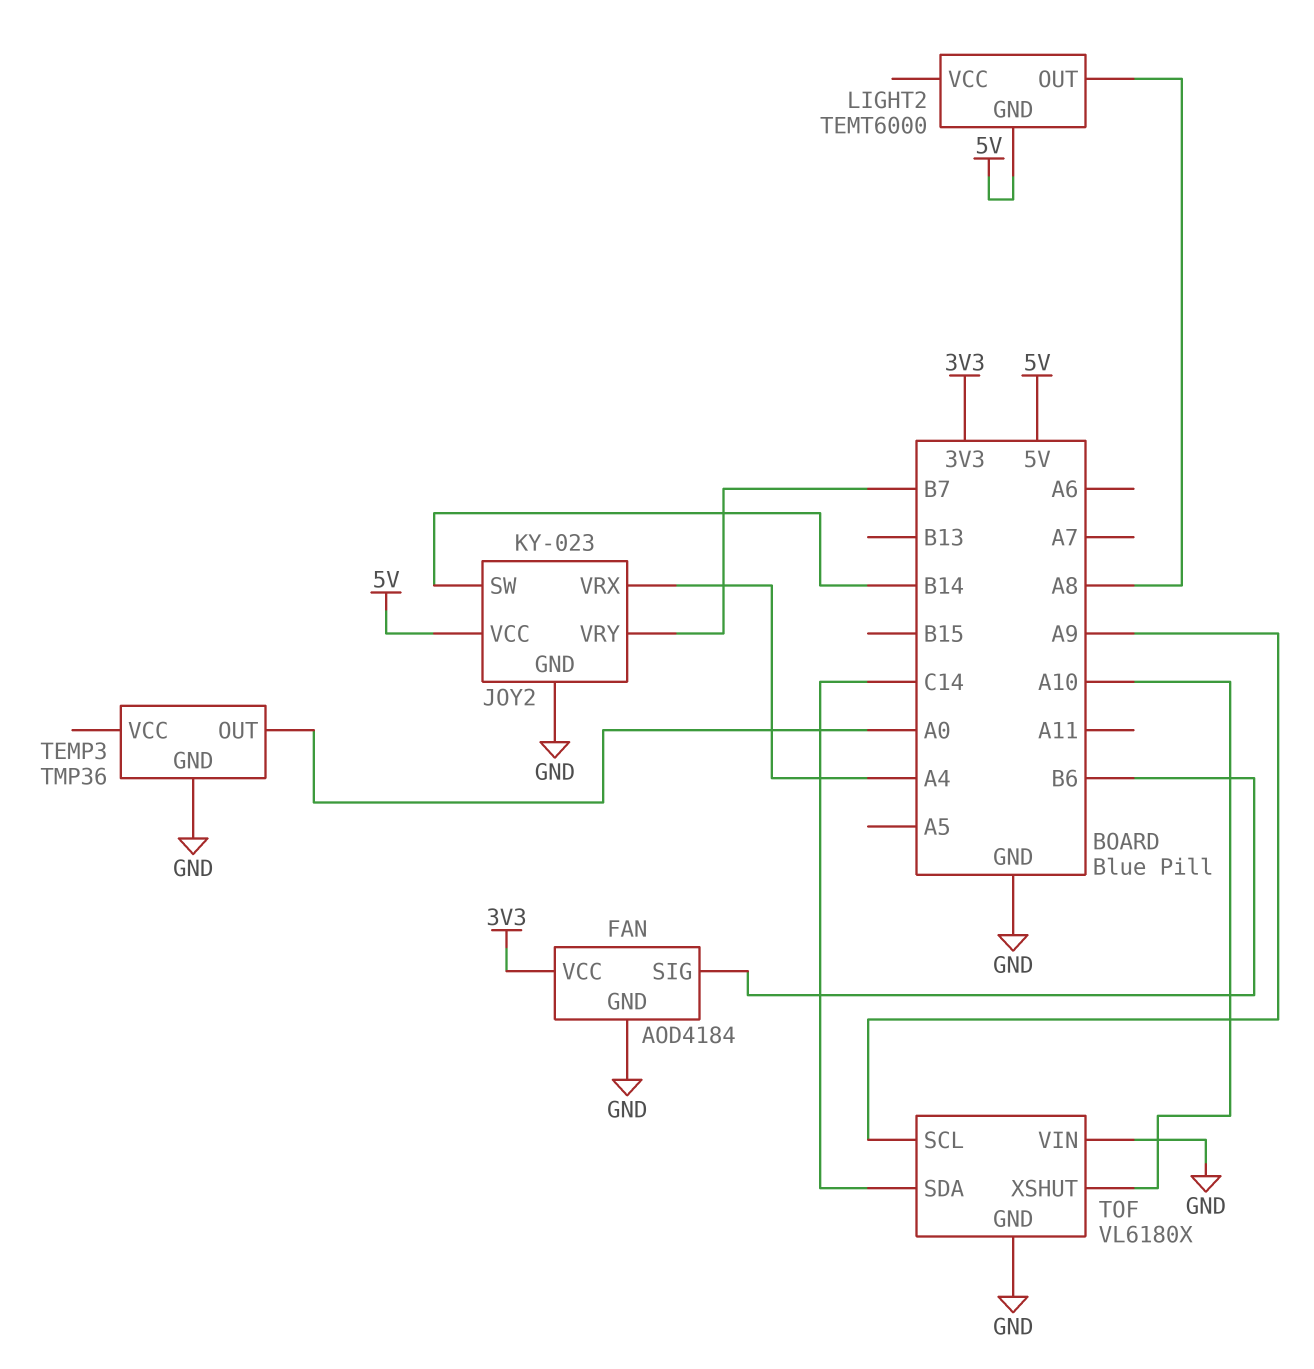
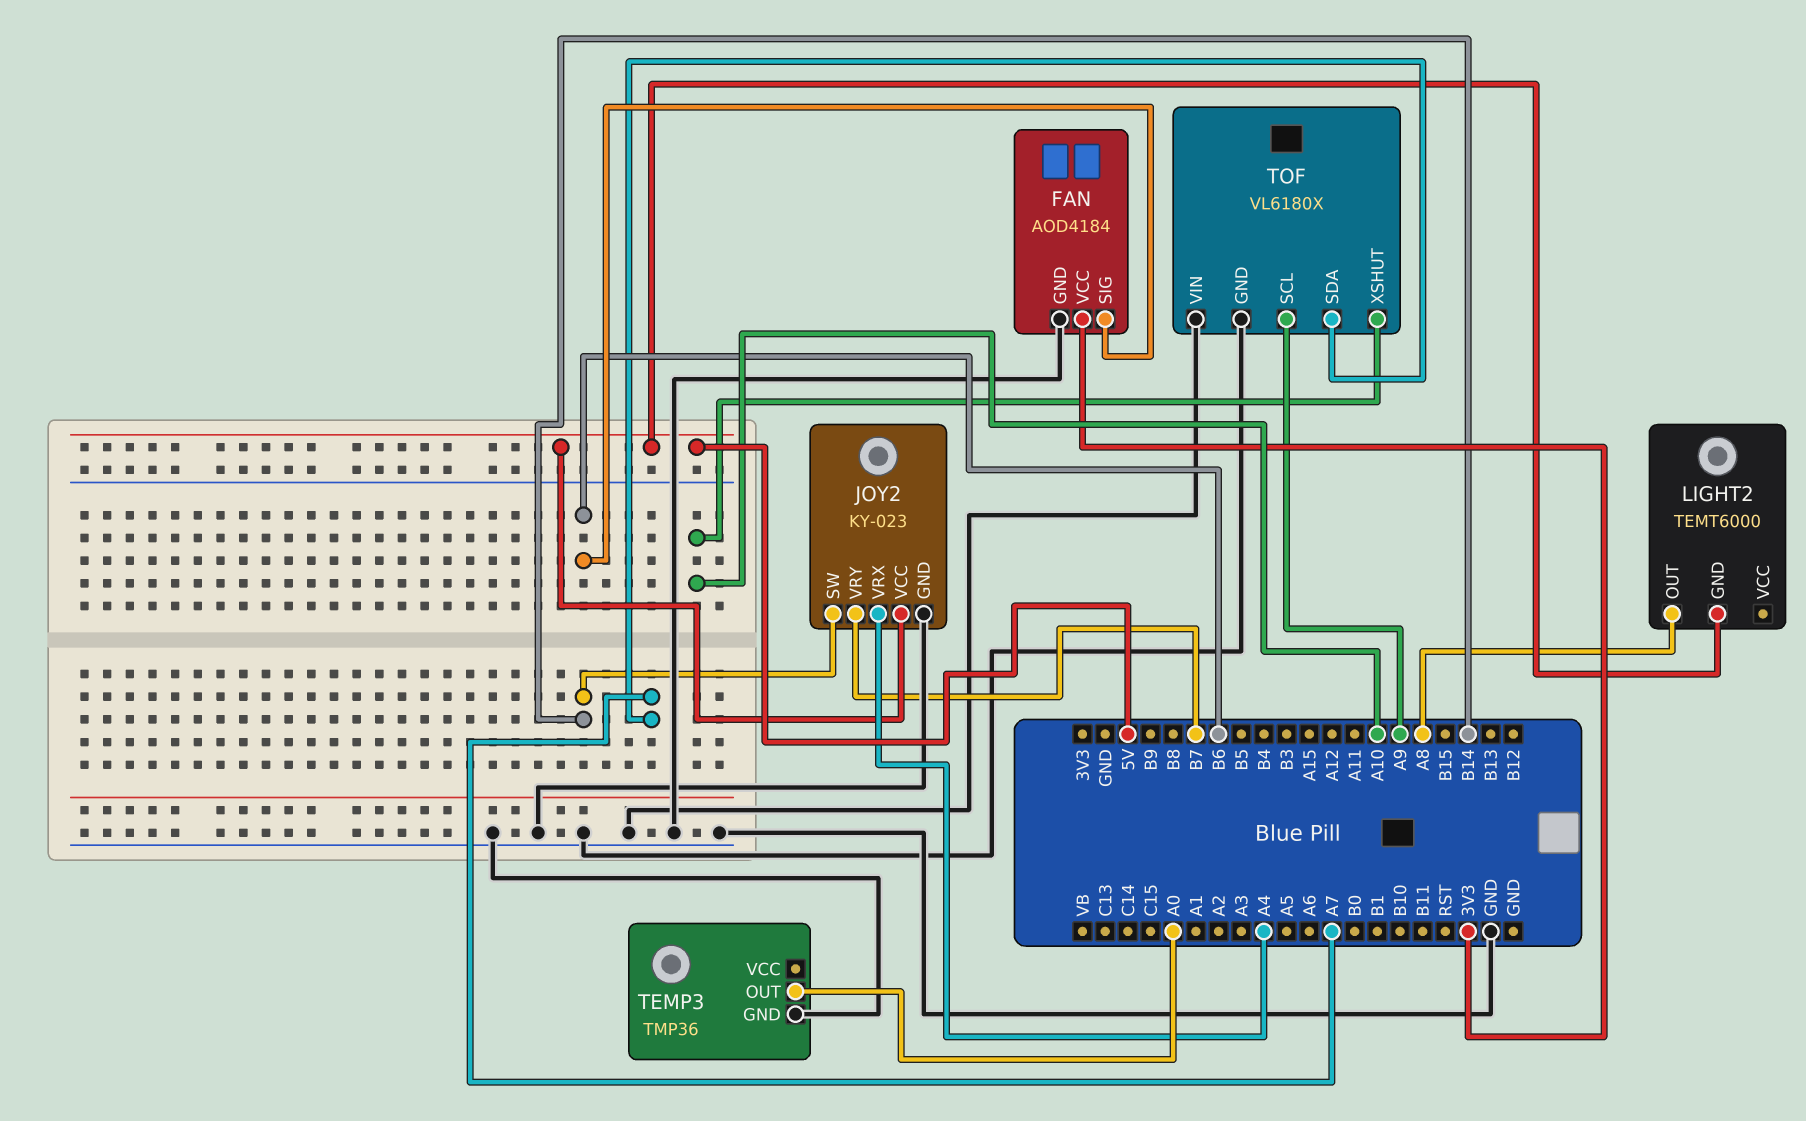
TOF pin SDA: C14 -> A7

